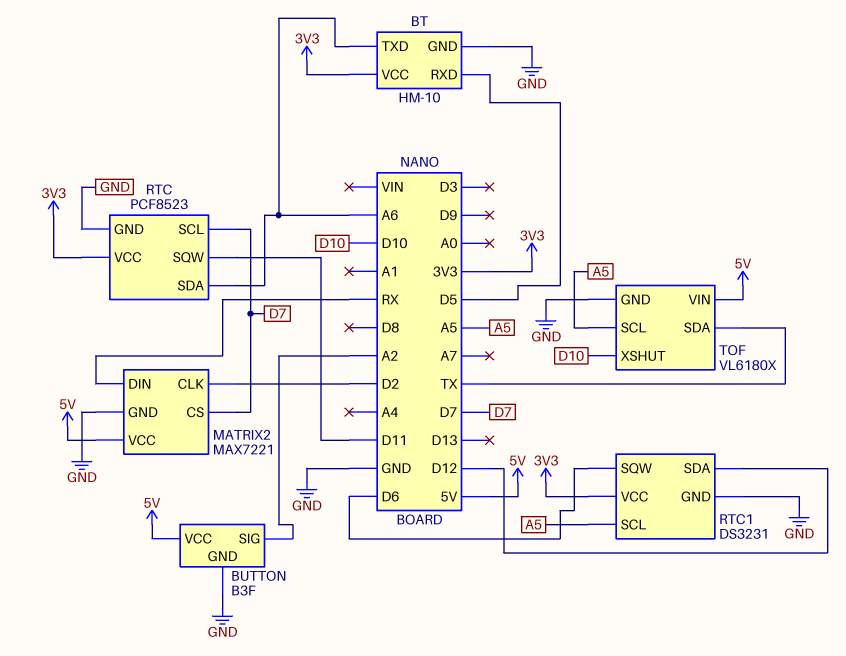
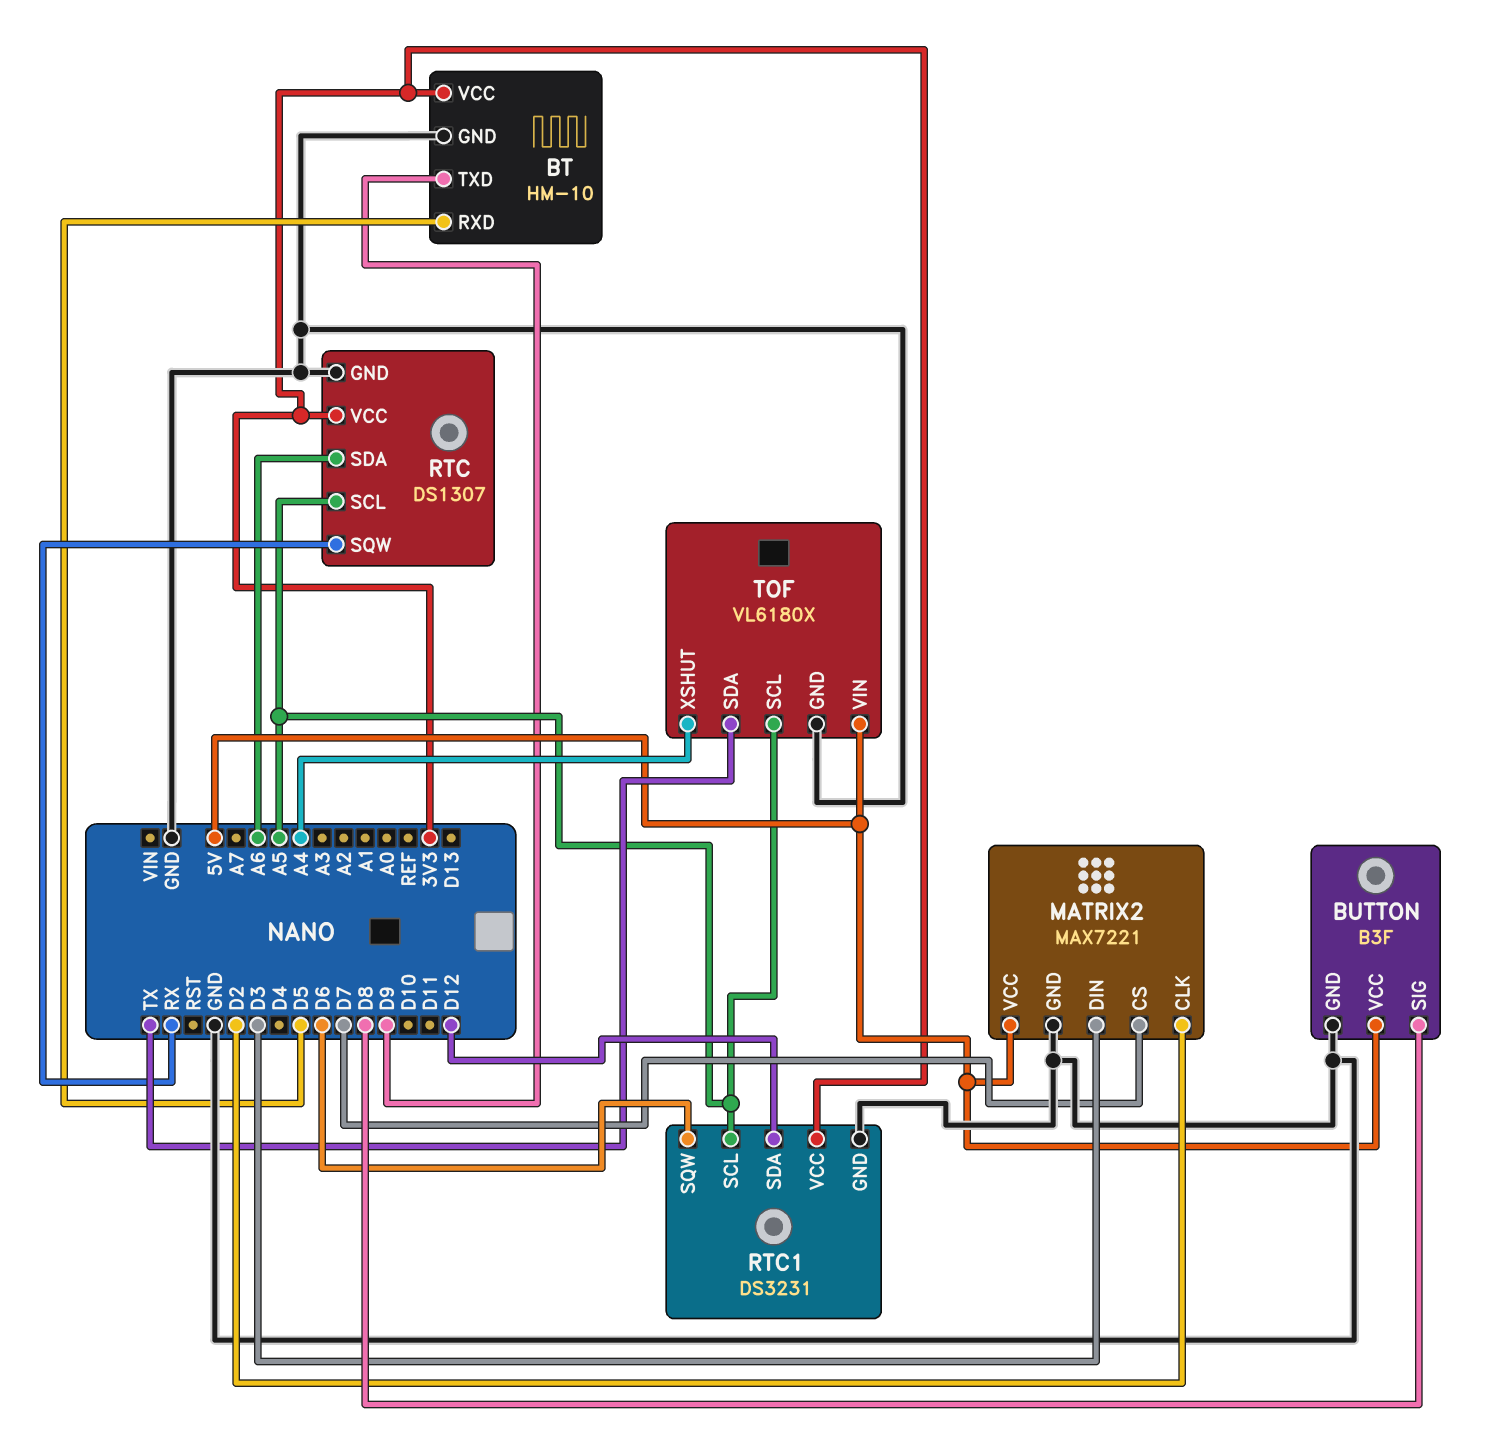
BT pin TXD: A6 -> D9
BUTTON pin SIG: A2 -> D8
MATRIX2 pin DIN: RX -> D3
RTC: PCF8523 -> DS1307
RTC pin SCL: D7 -> A5
RTC pin SQW: D11 -> RX
TOF pin XSHUT: D10 -> A4

